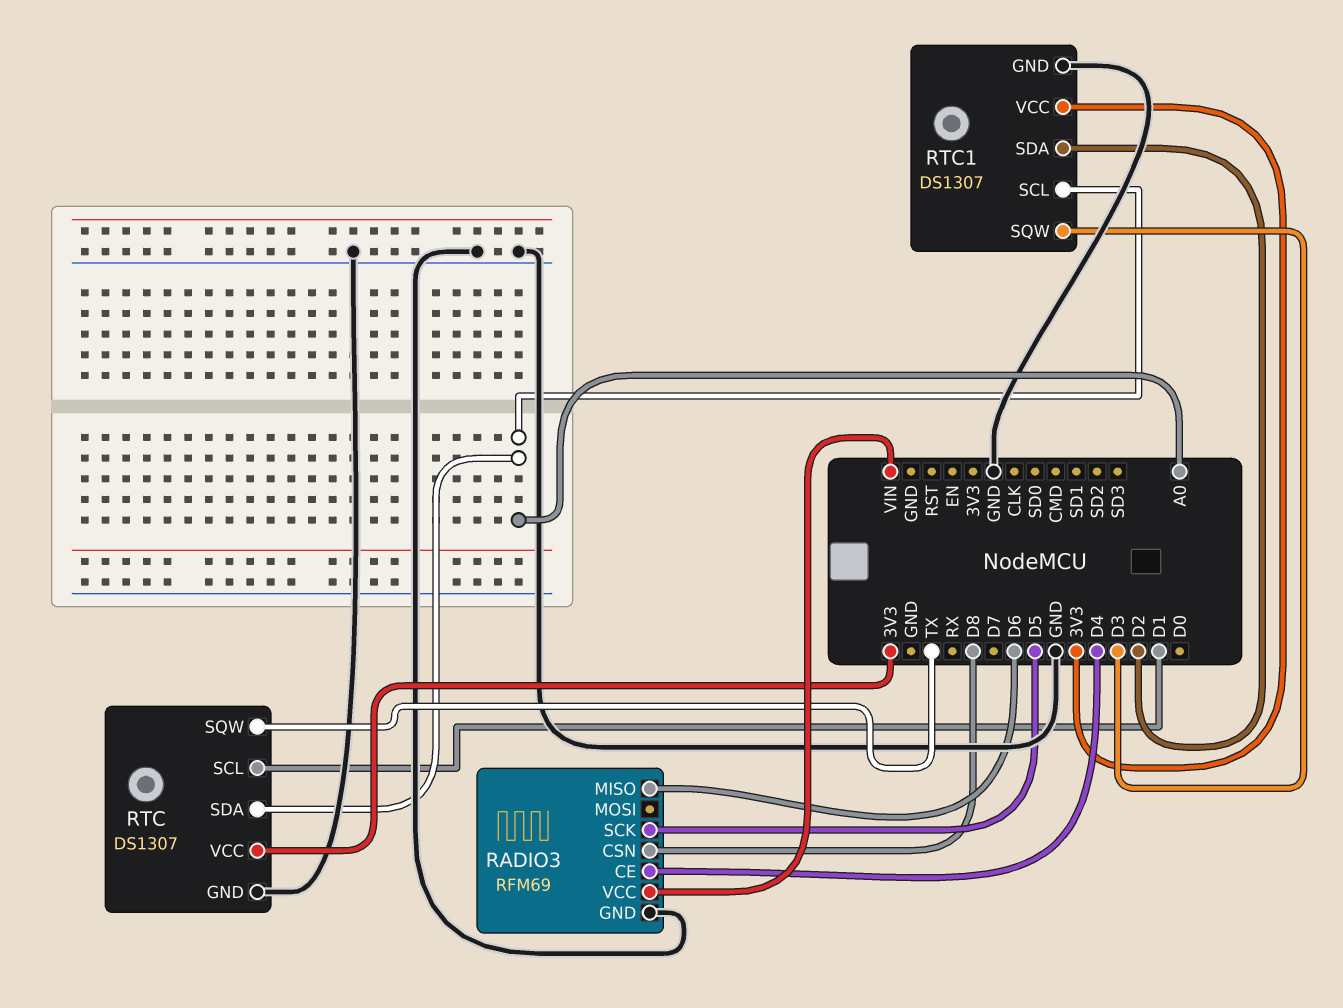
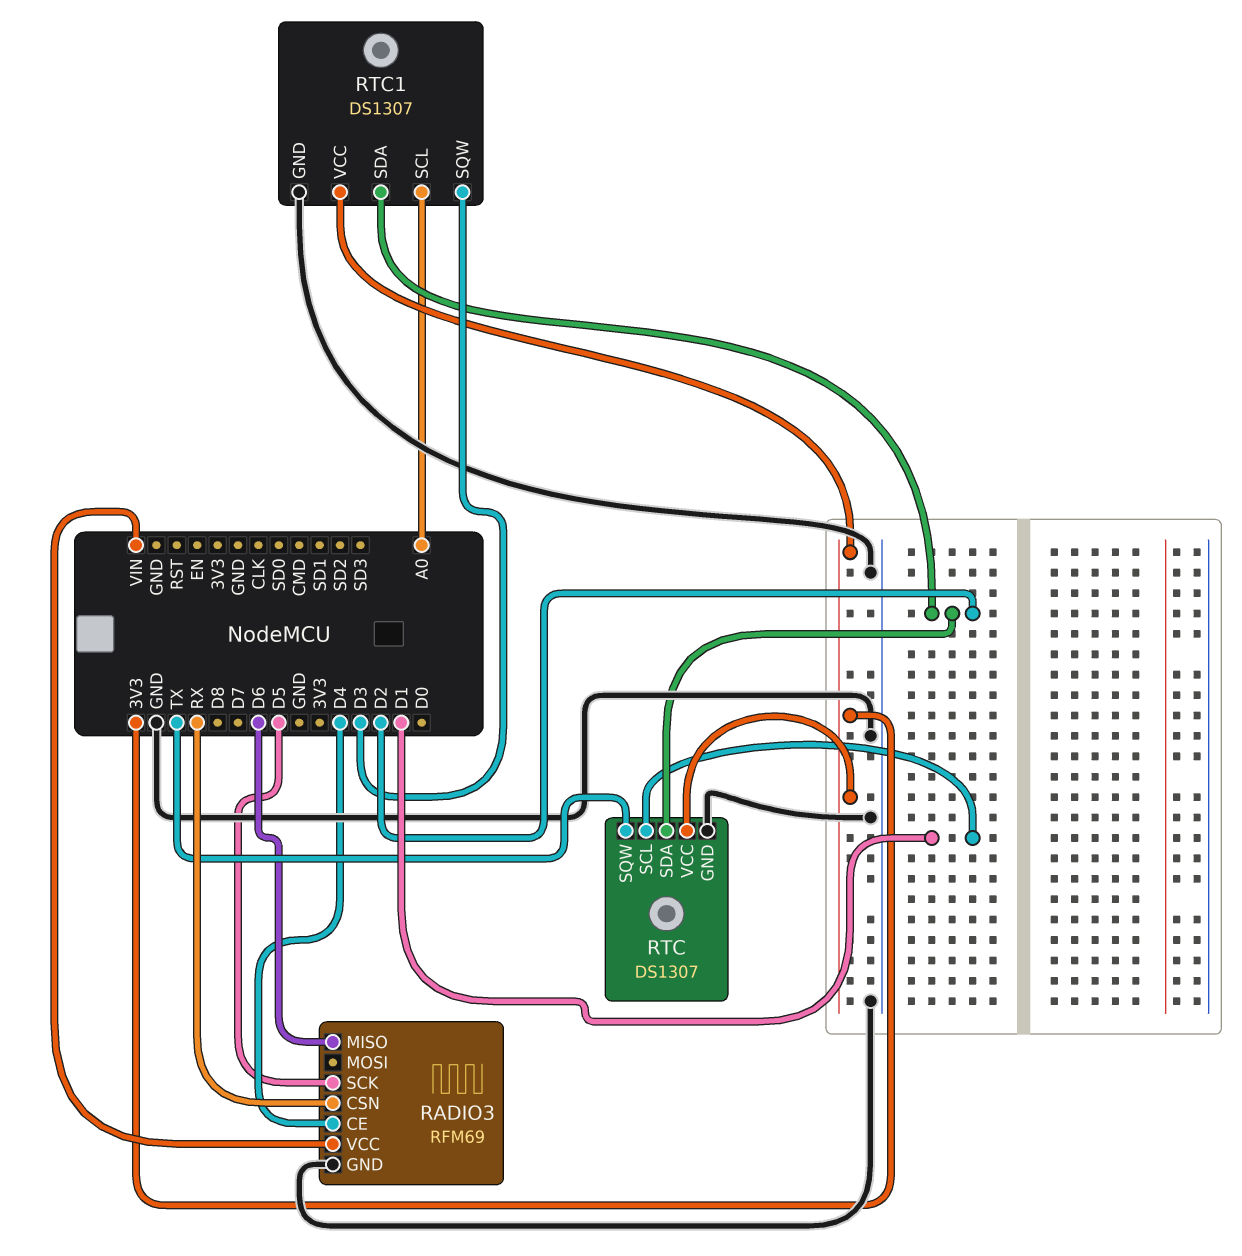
RADIO3 pin CSN: D8 -> RX
RTC pin SDA: A0 -> D2

